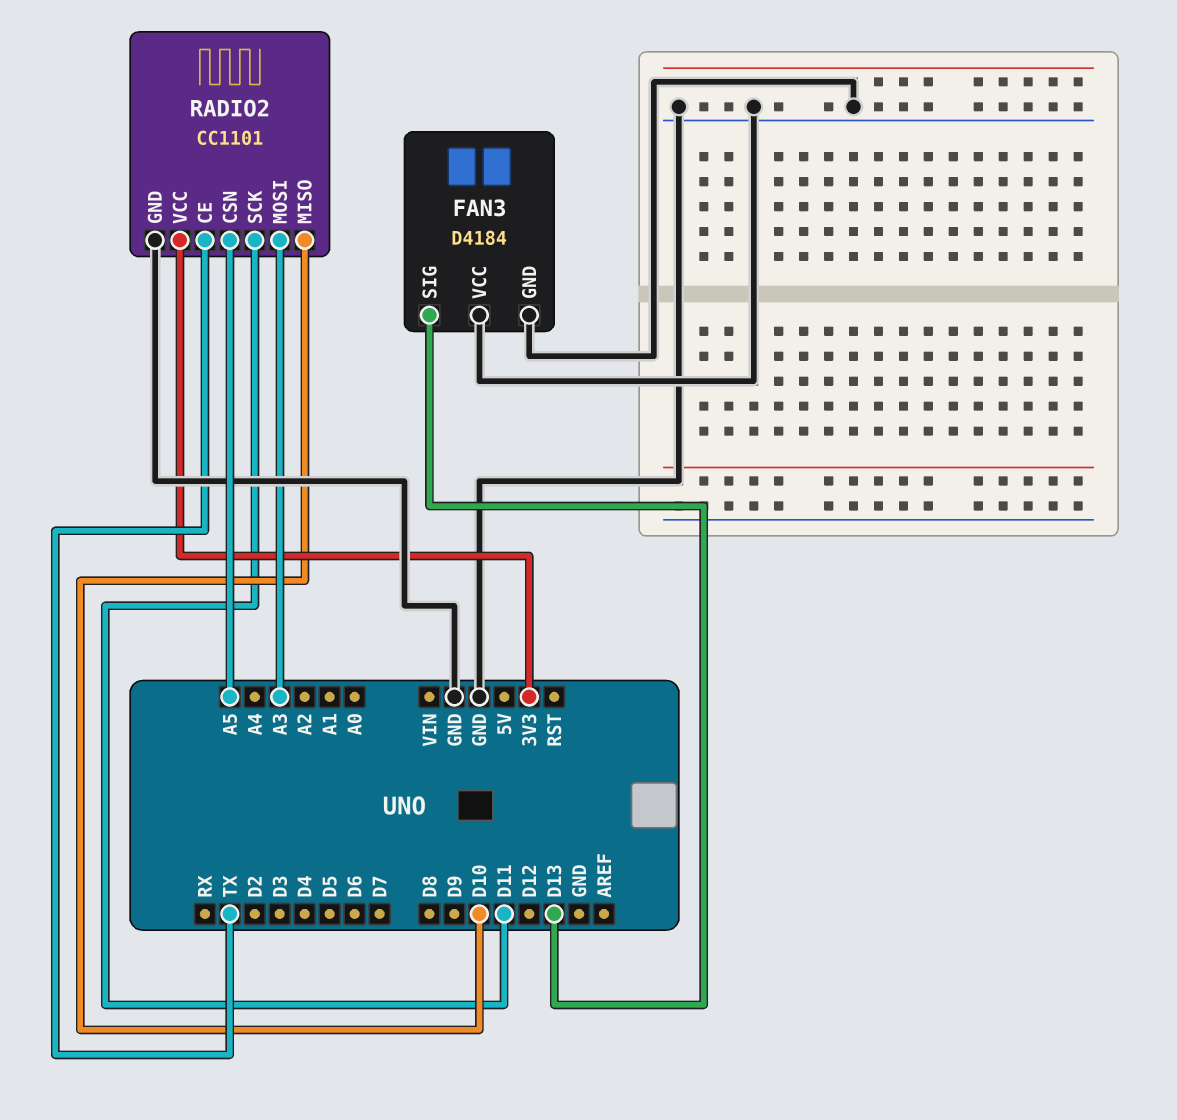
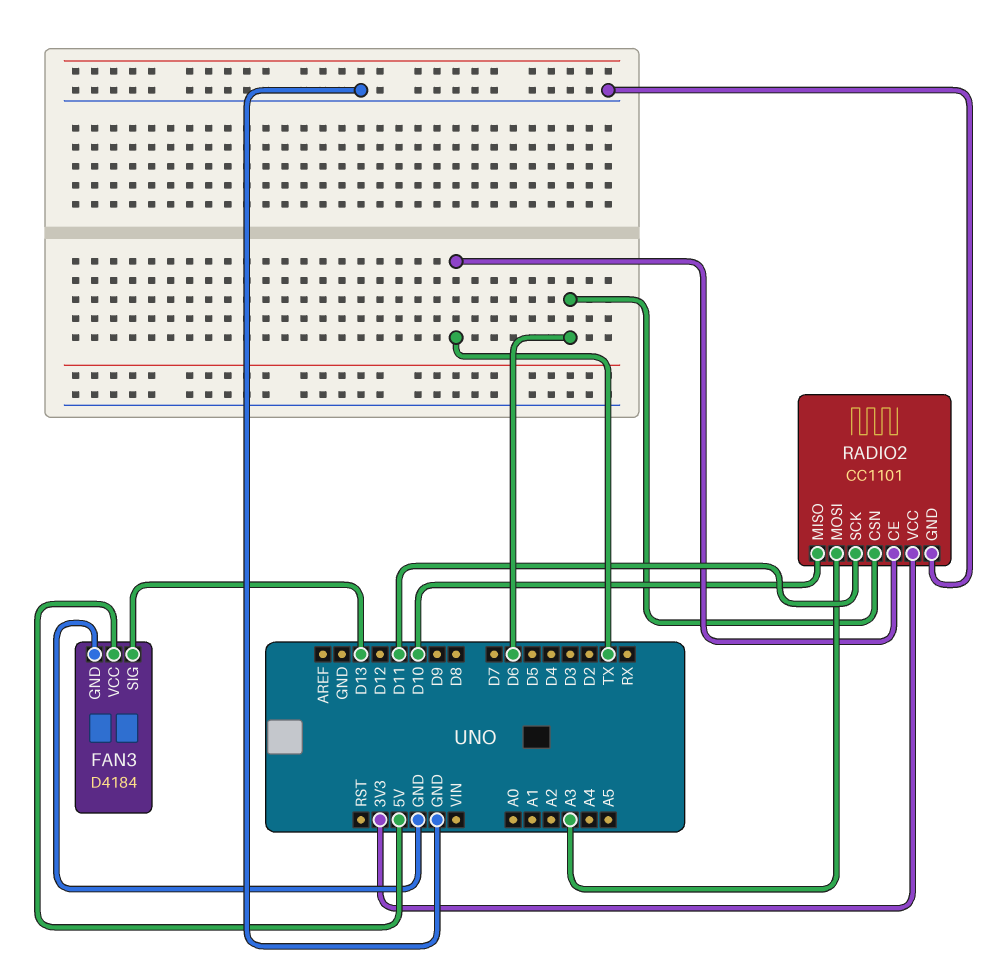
FAN3 pin VCC: GND -> 5V
RADIO2 pin CSN: A5 -> D6

